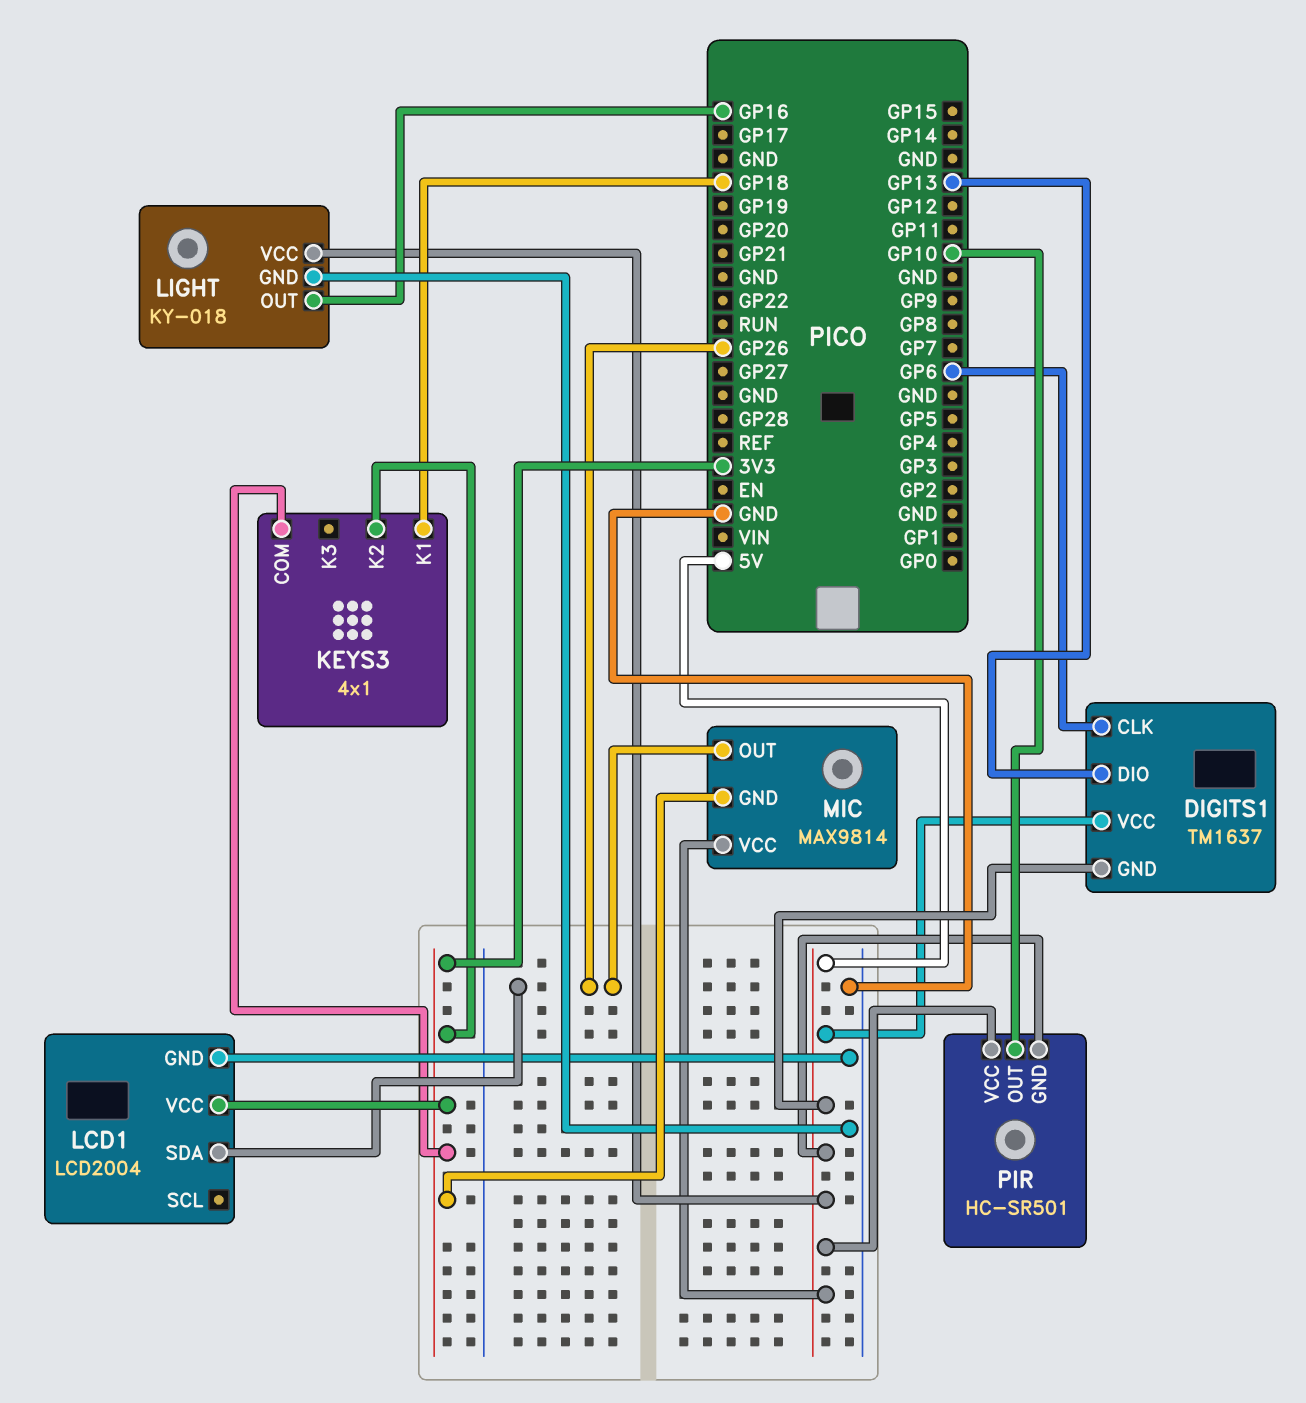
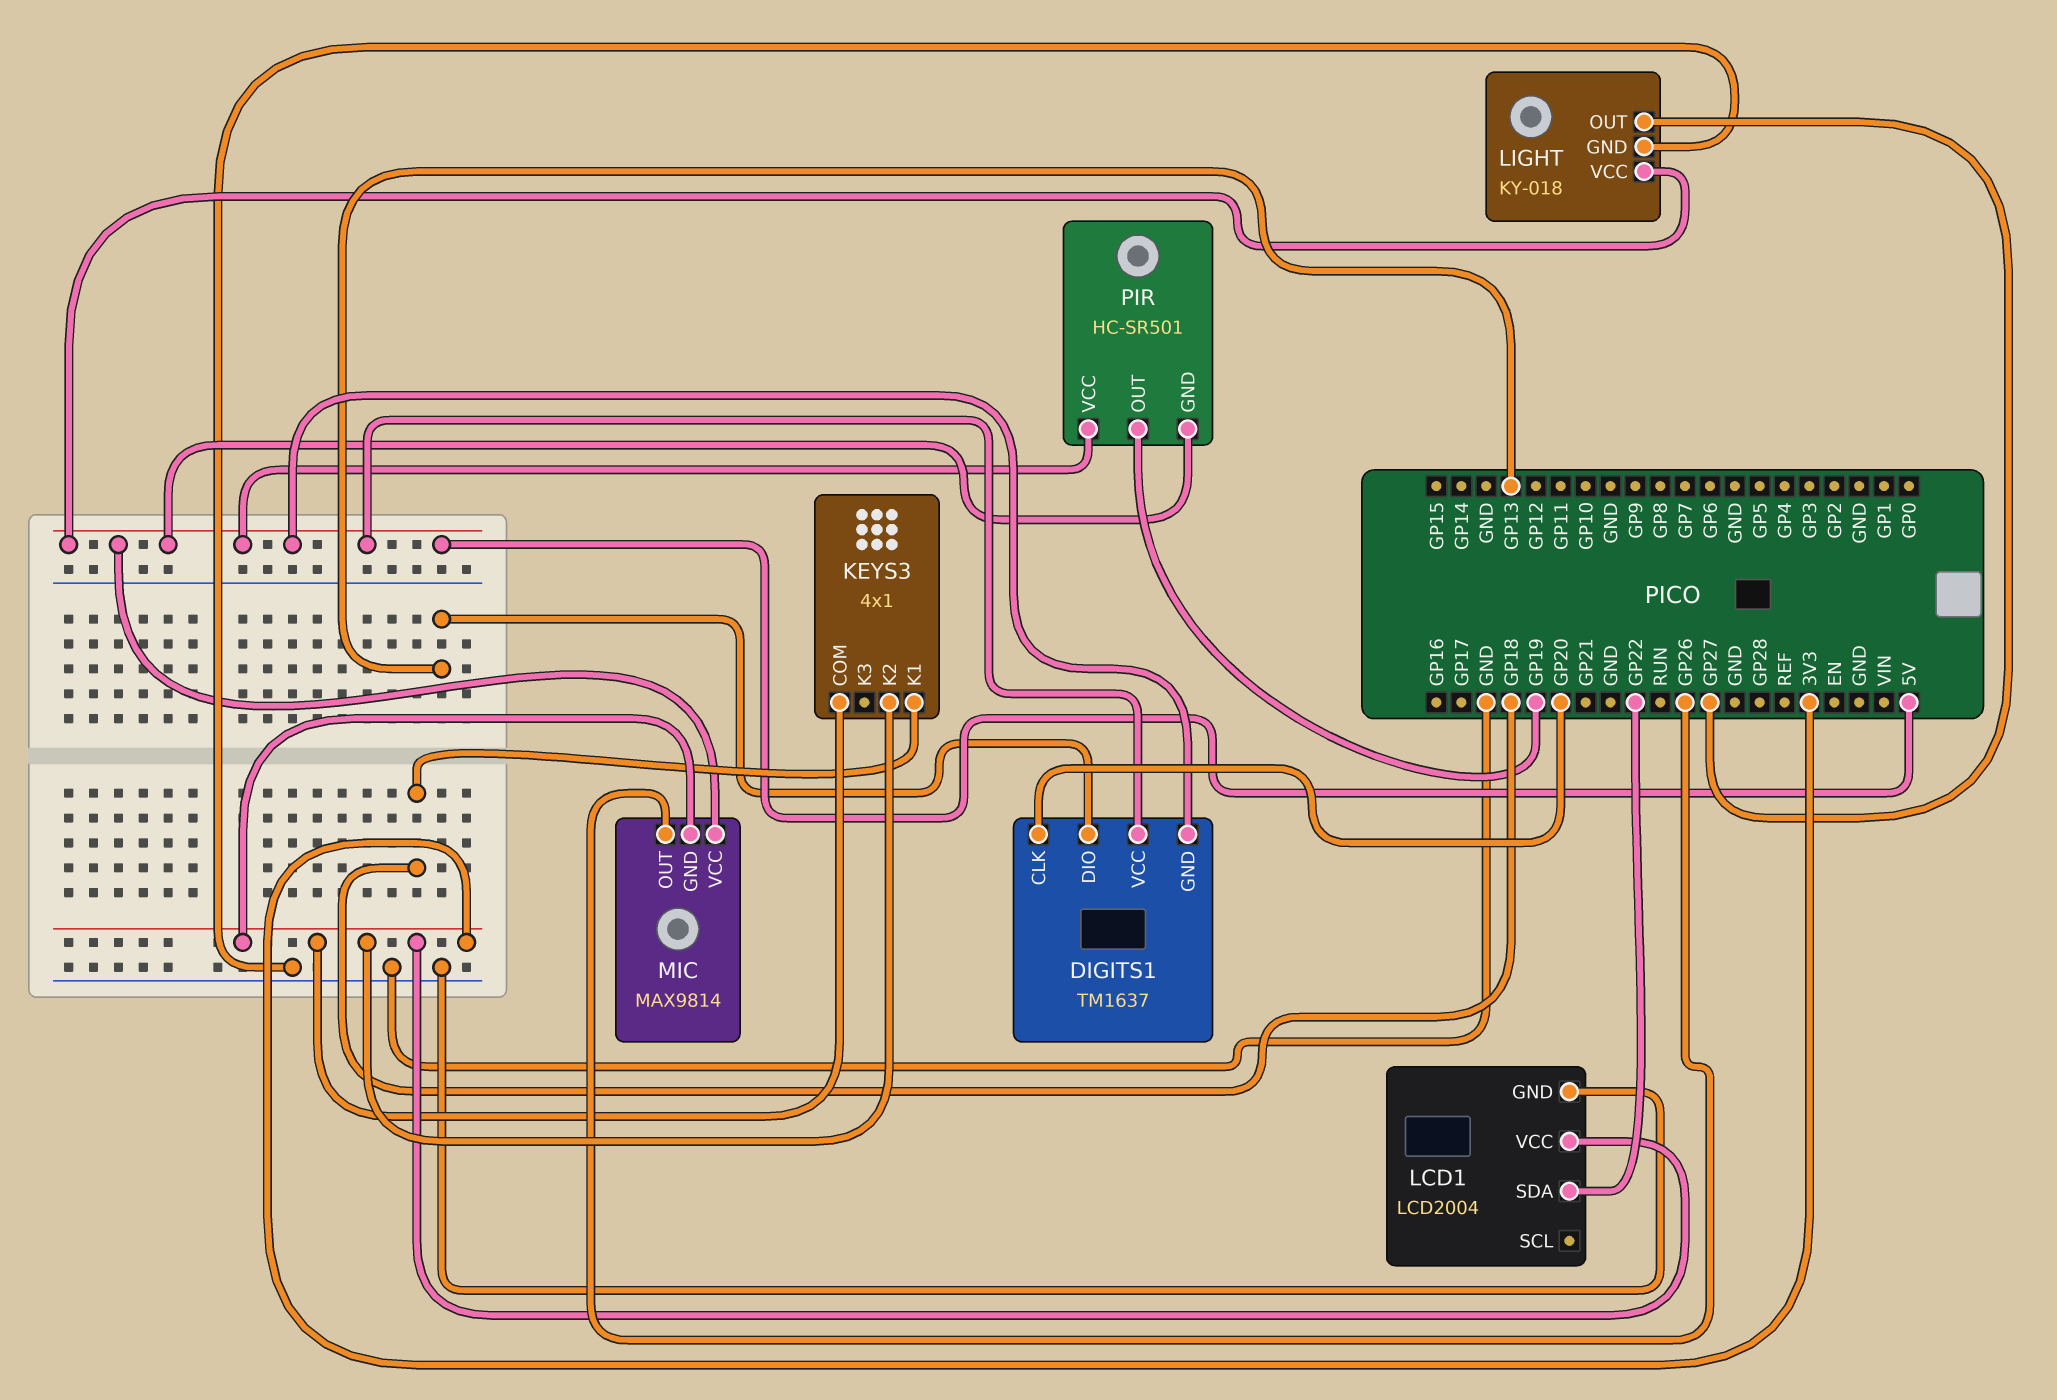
DIGITS1 pin CLK: GP6 -> GP20
LCD1 pin SDA: GP26 -> GP22
LIGHT pin OUT: GP16 -> GP27
PIR pin OUT: GP10 -> GP19

